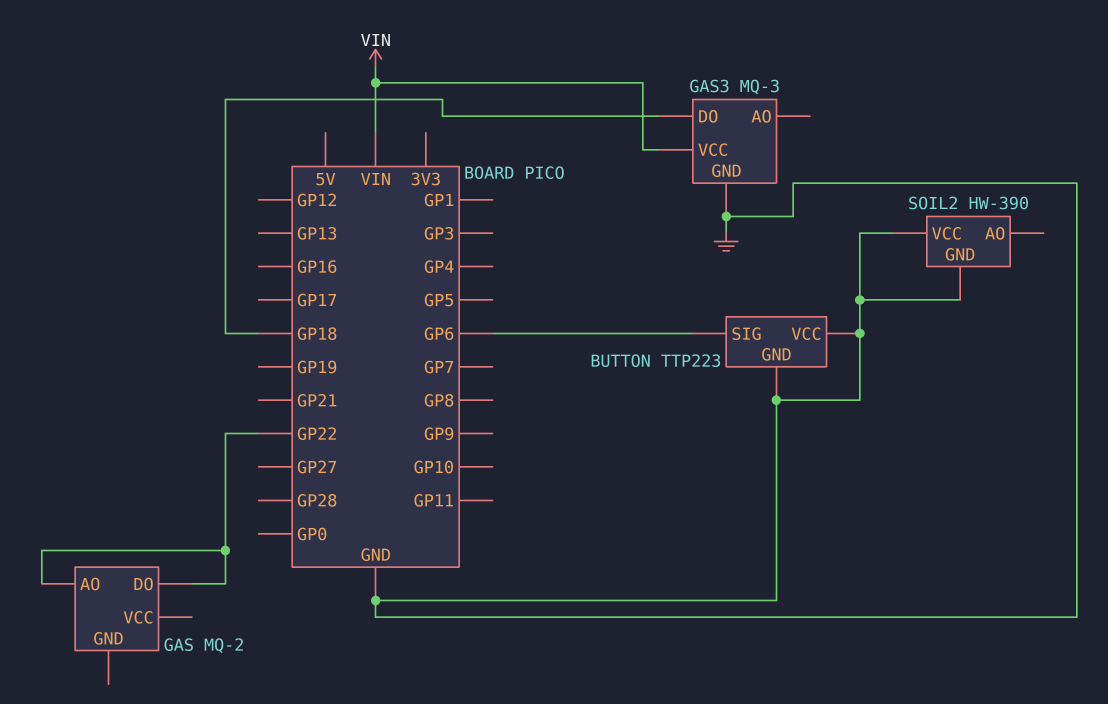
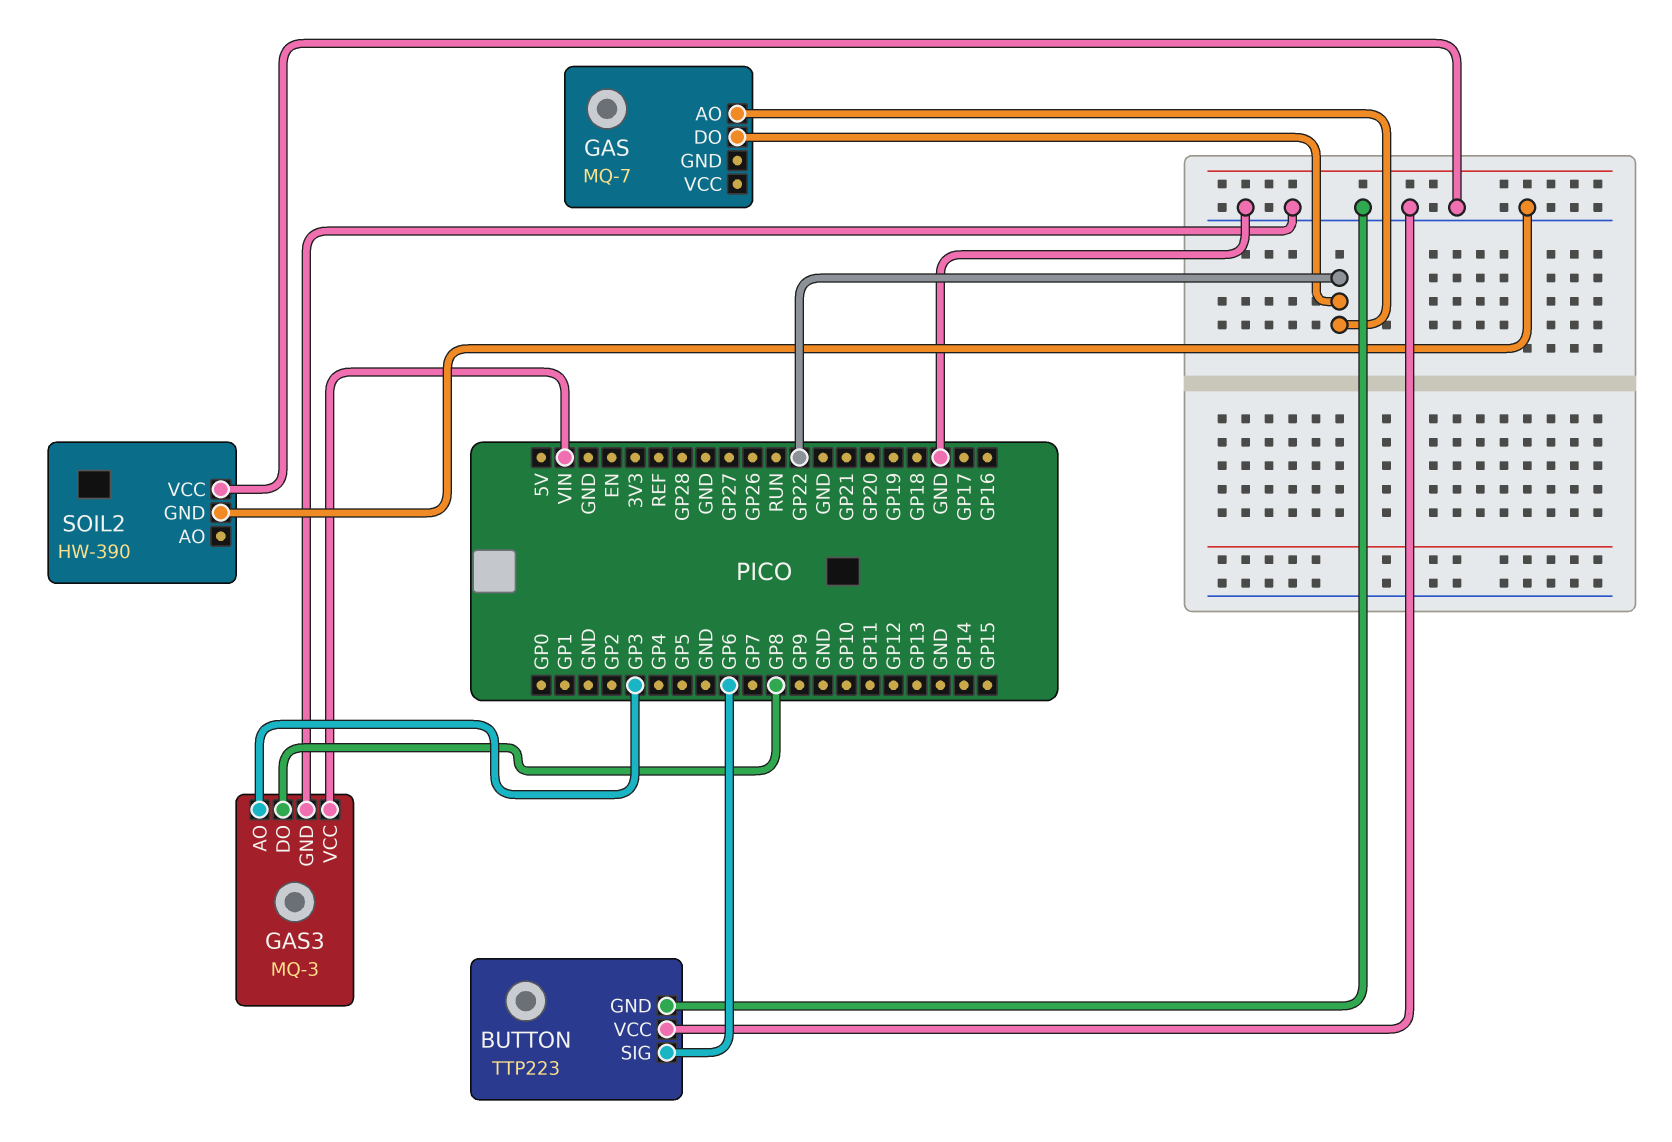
GAS: MQ-2 -> MQ-7
GAS3 pin AO: none -> GP3
GAS3 pin DO: GP18 -> GP8

